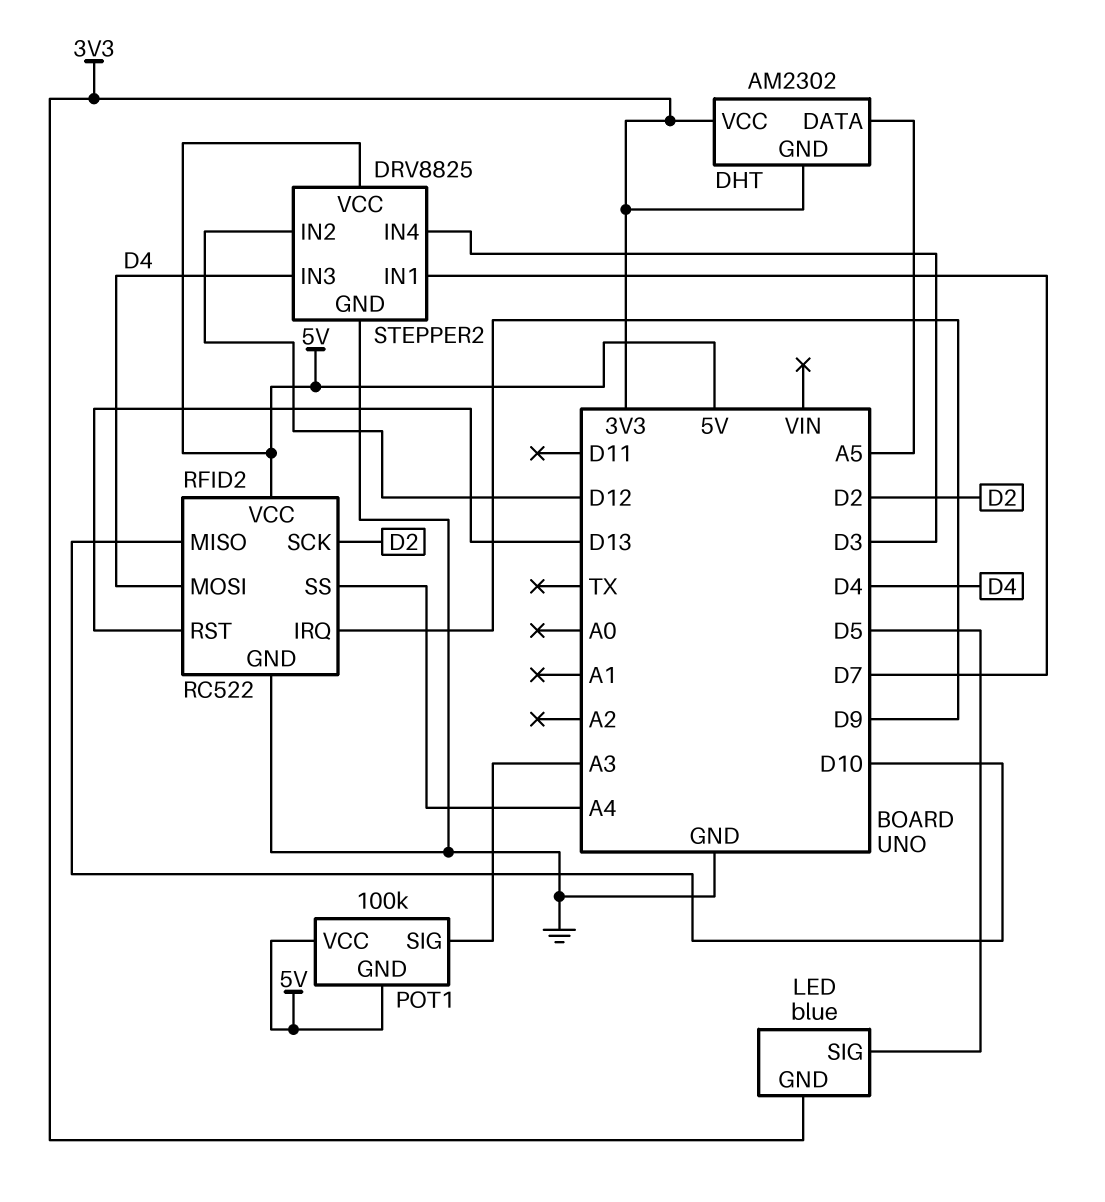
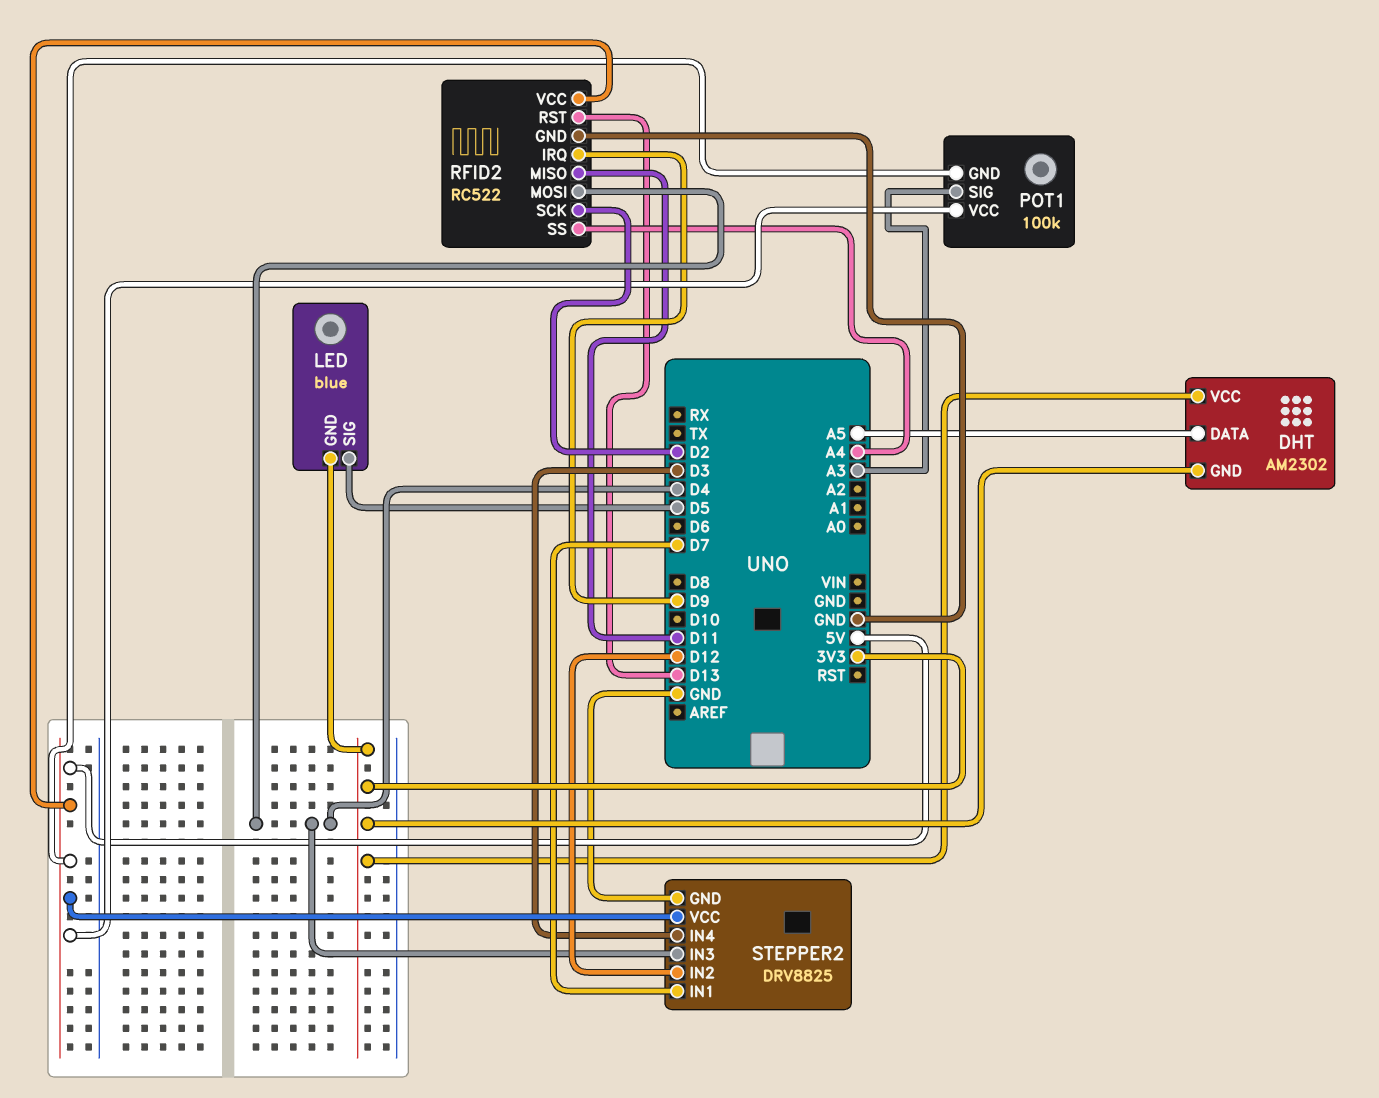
RFID2 pin MISO: D10 -> D11

